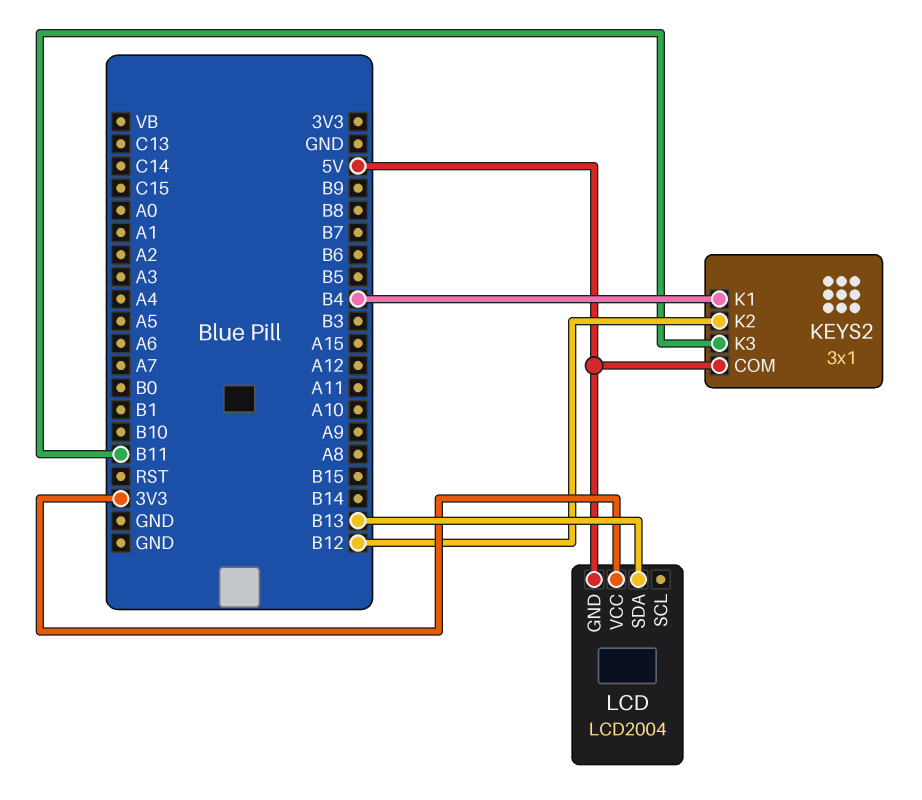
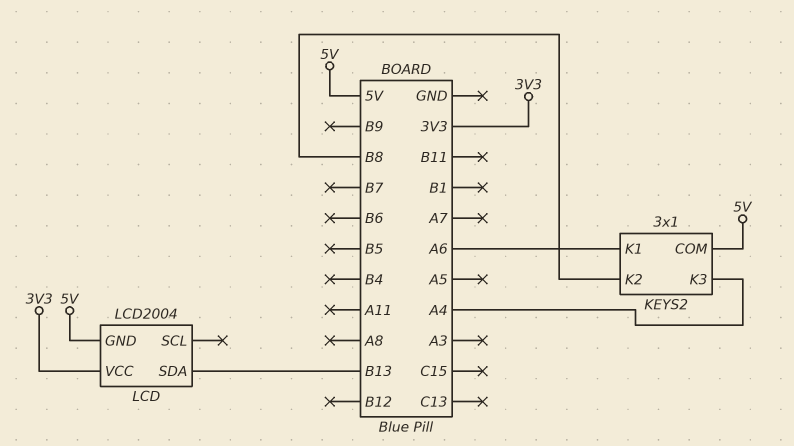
KEYS2 pin K1: B4 -> A6
KEYS2 pin K2: B12 -> B8
KEYS2 pin K3: B11 -> A4

